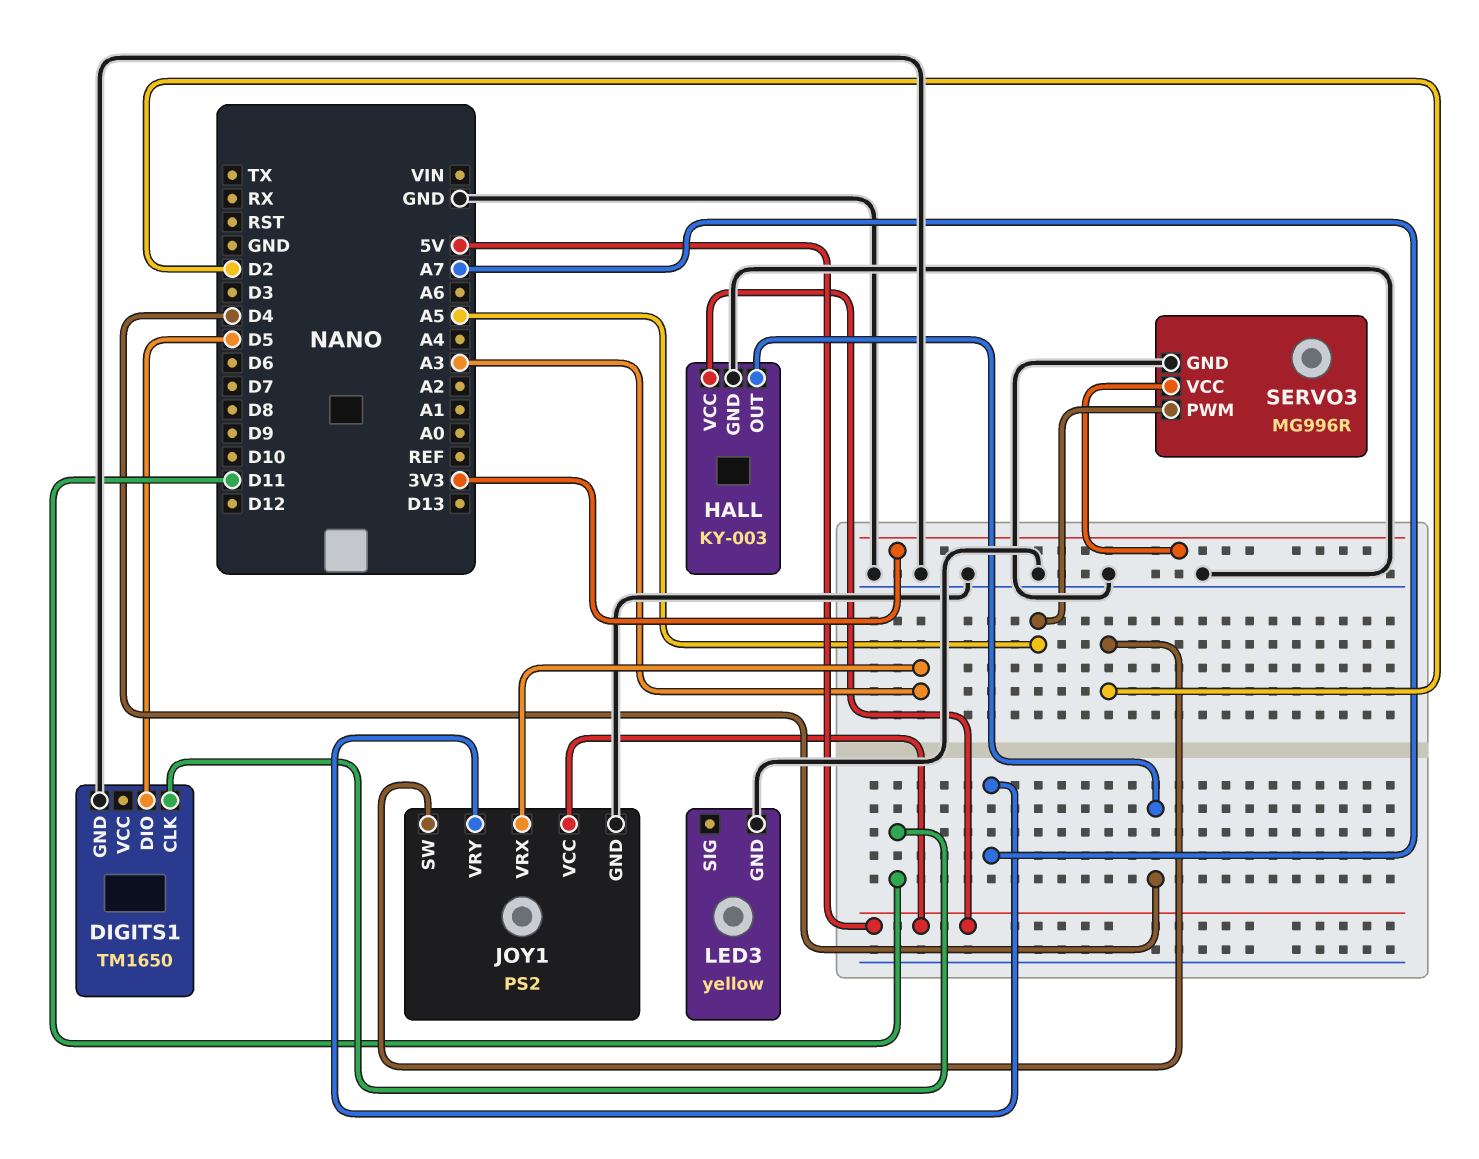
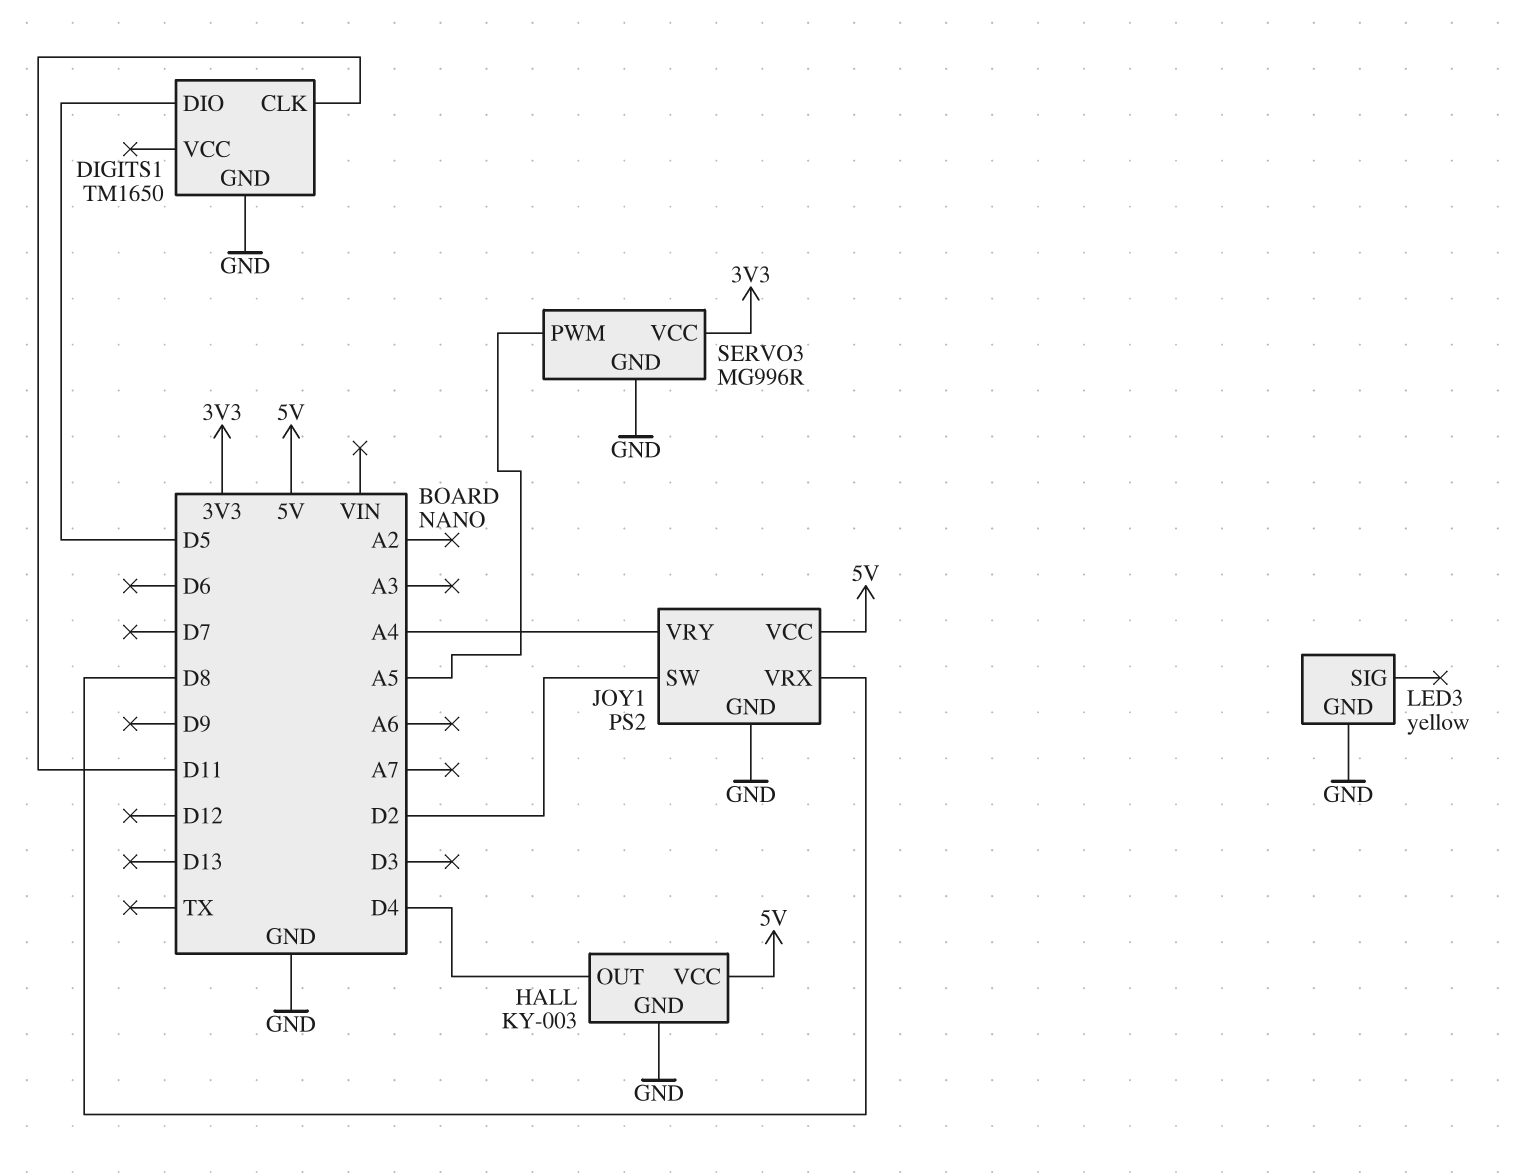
JOY1 pin VRX: A3 -> D8
JOY1 pin VRY: A7 -> A4

